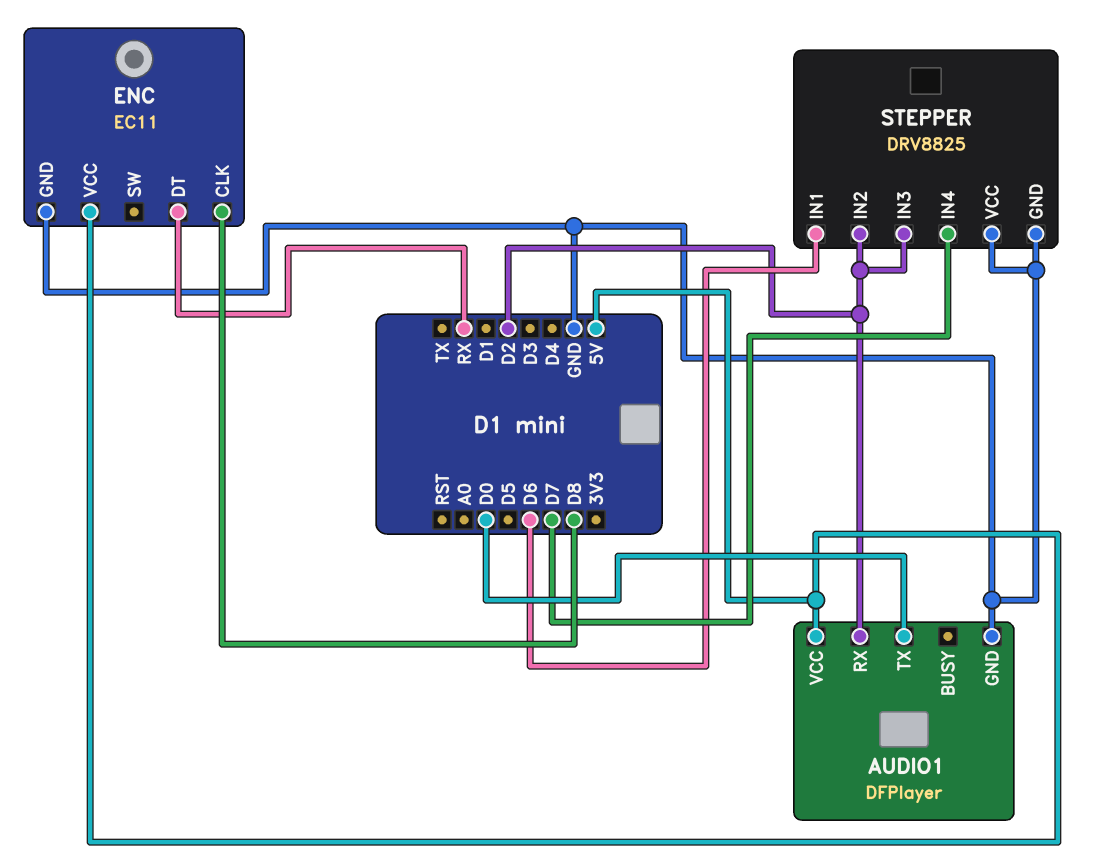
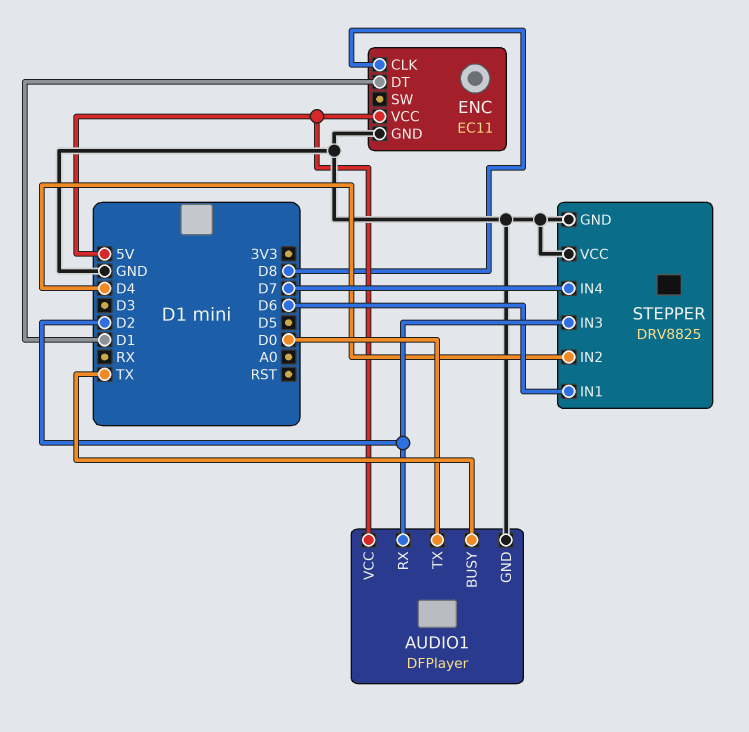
AUDIO1 pin BUSY: none -> TX
ENC pin DT: RX -> D1
STEPPER pin IN2: D2 -> D4

